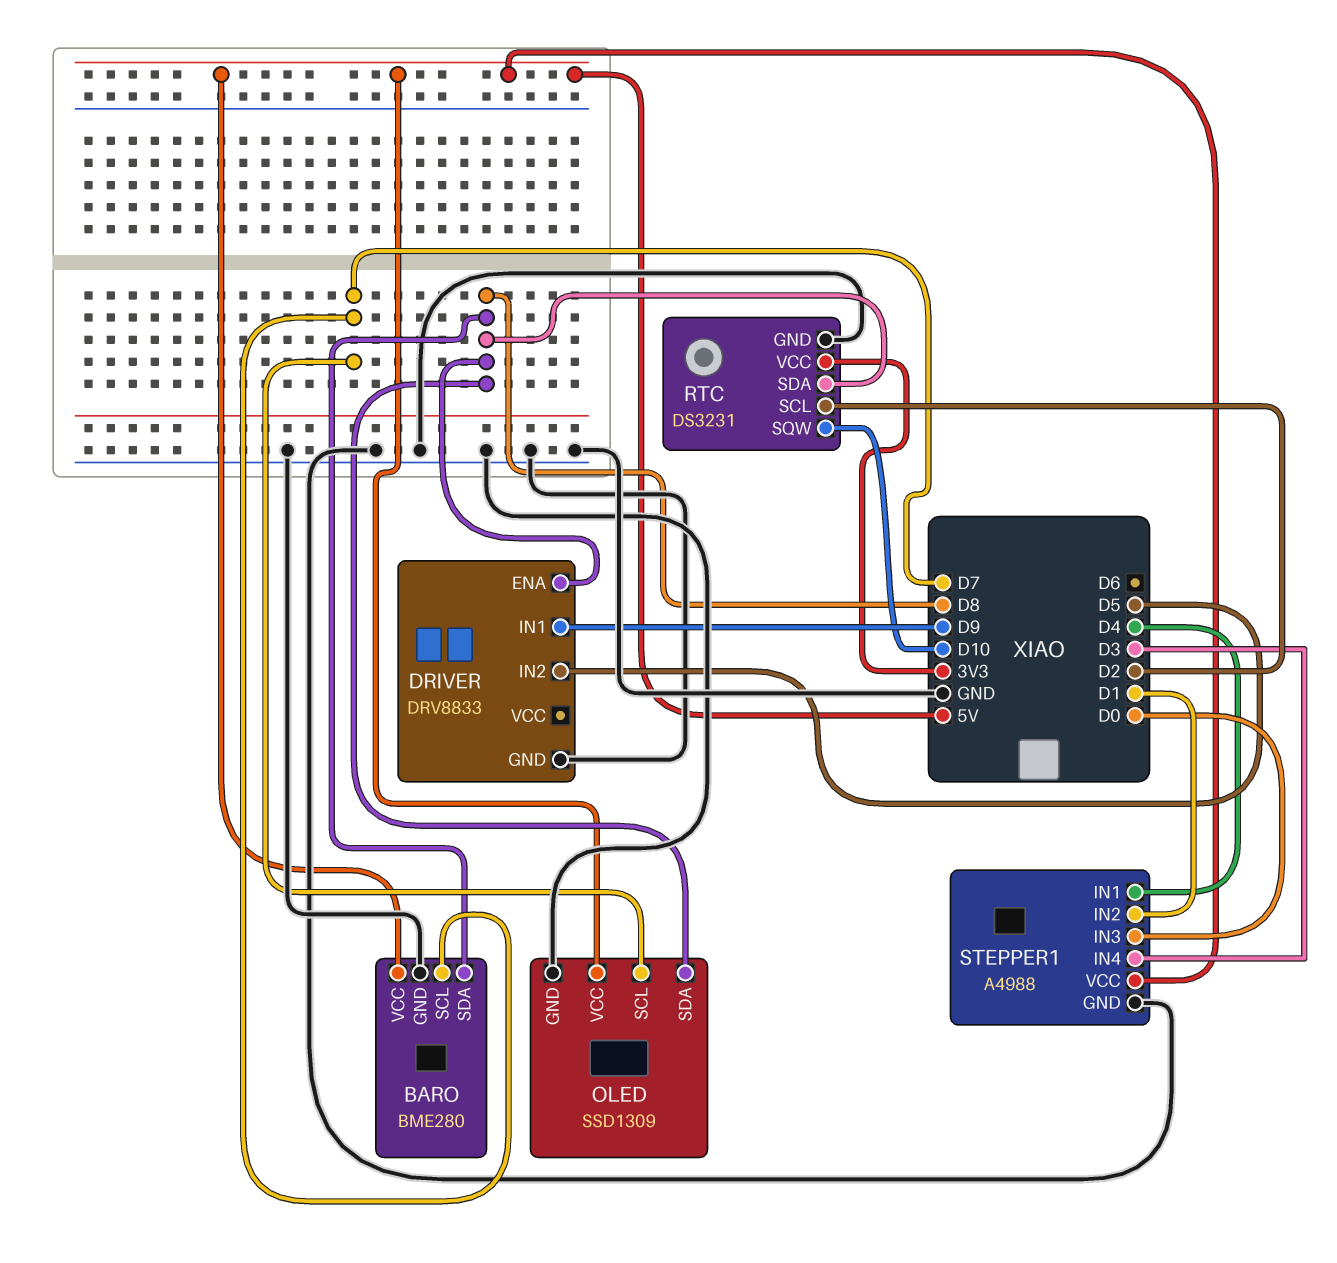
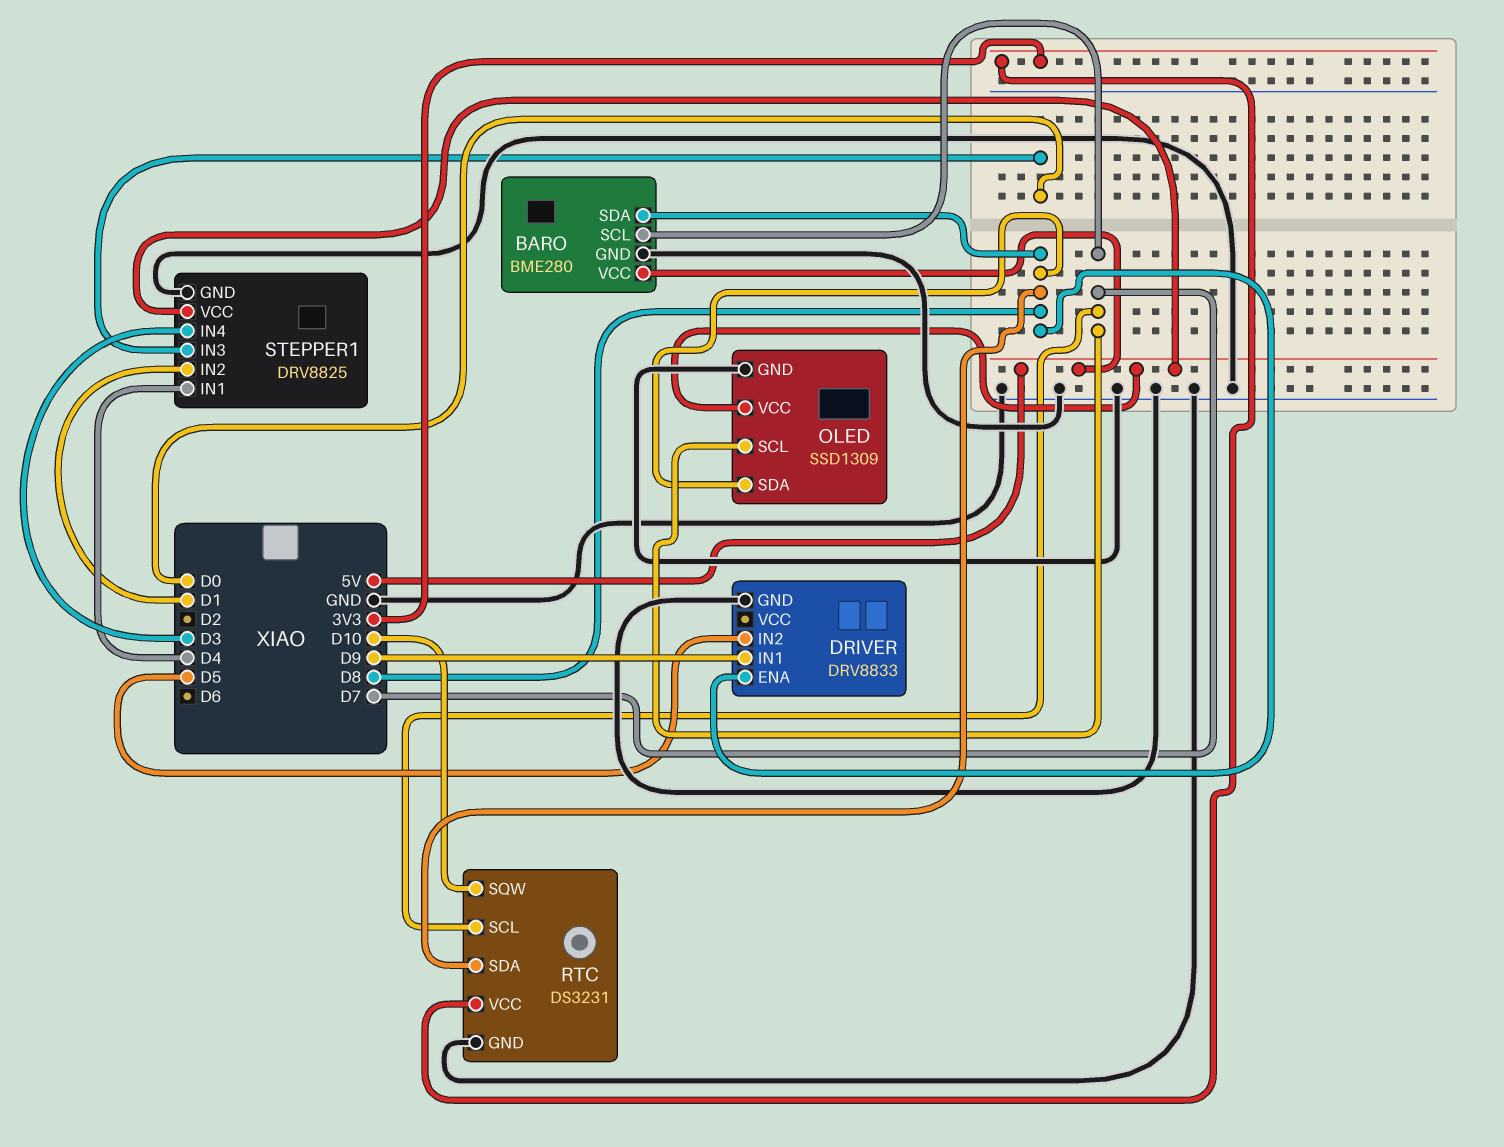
RTC pin SCL: D2 -> D7
STEPPER1: A4988 -> DRV8825

